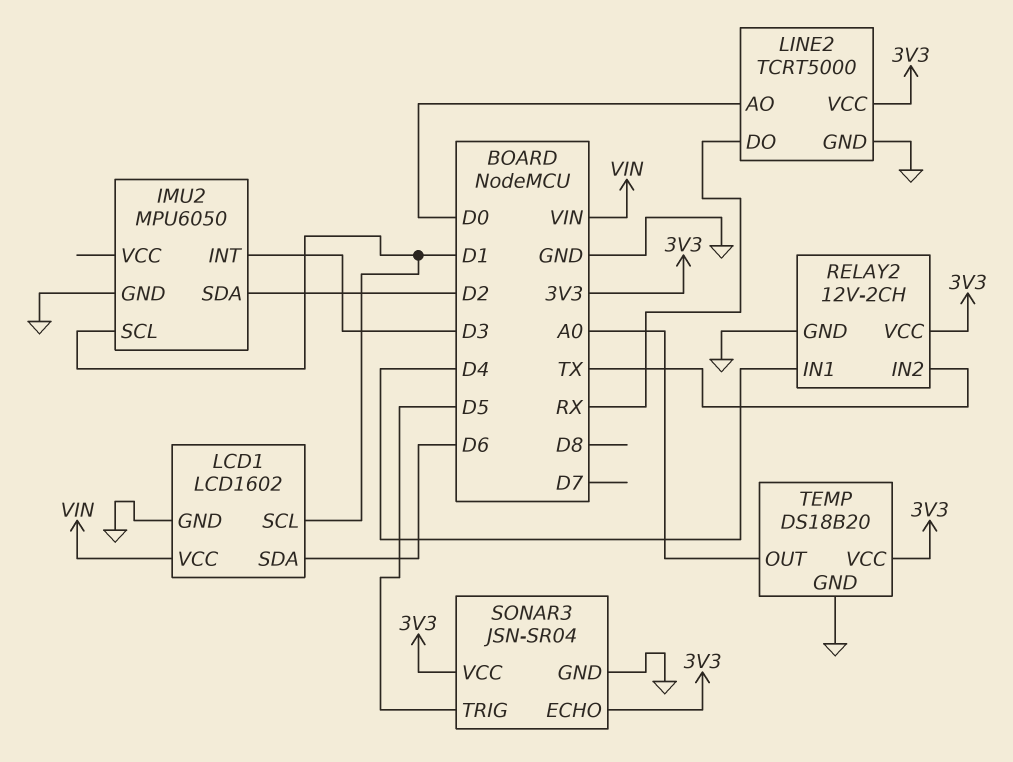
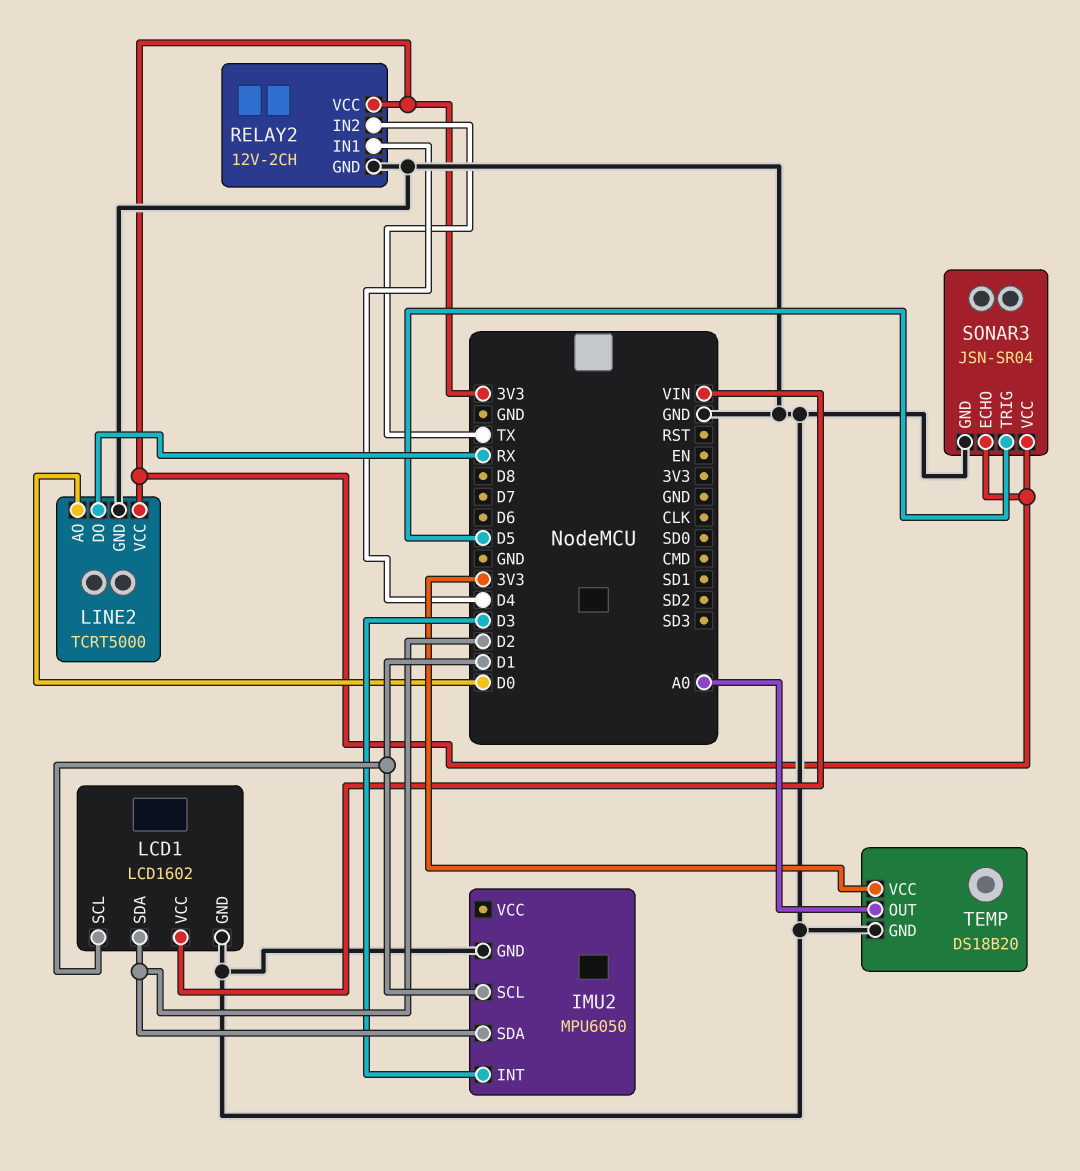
LCD1 pin SDA: D6 -> D2

